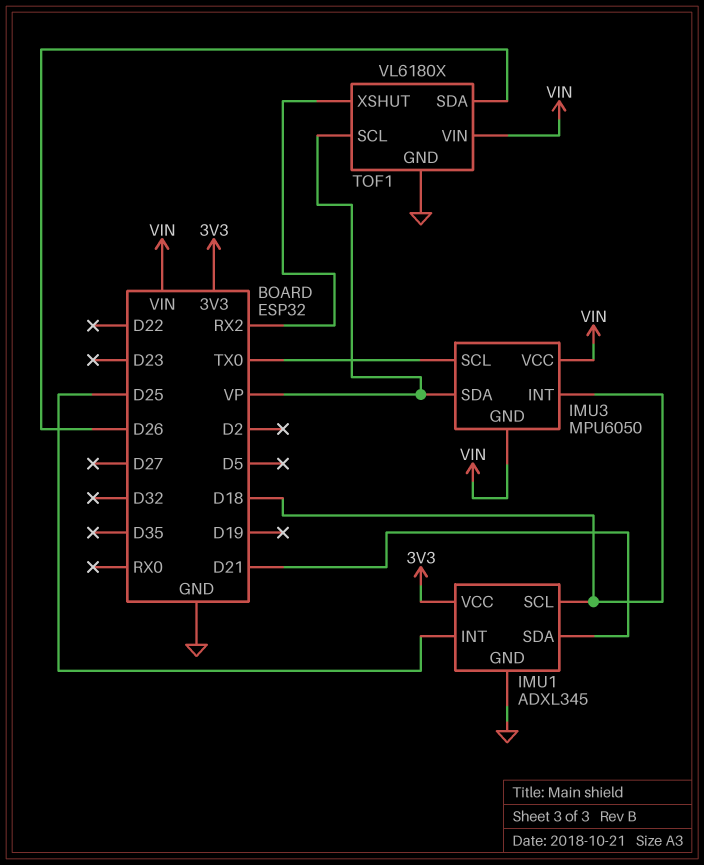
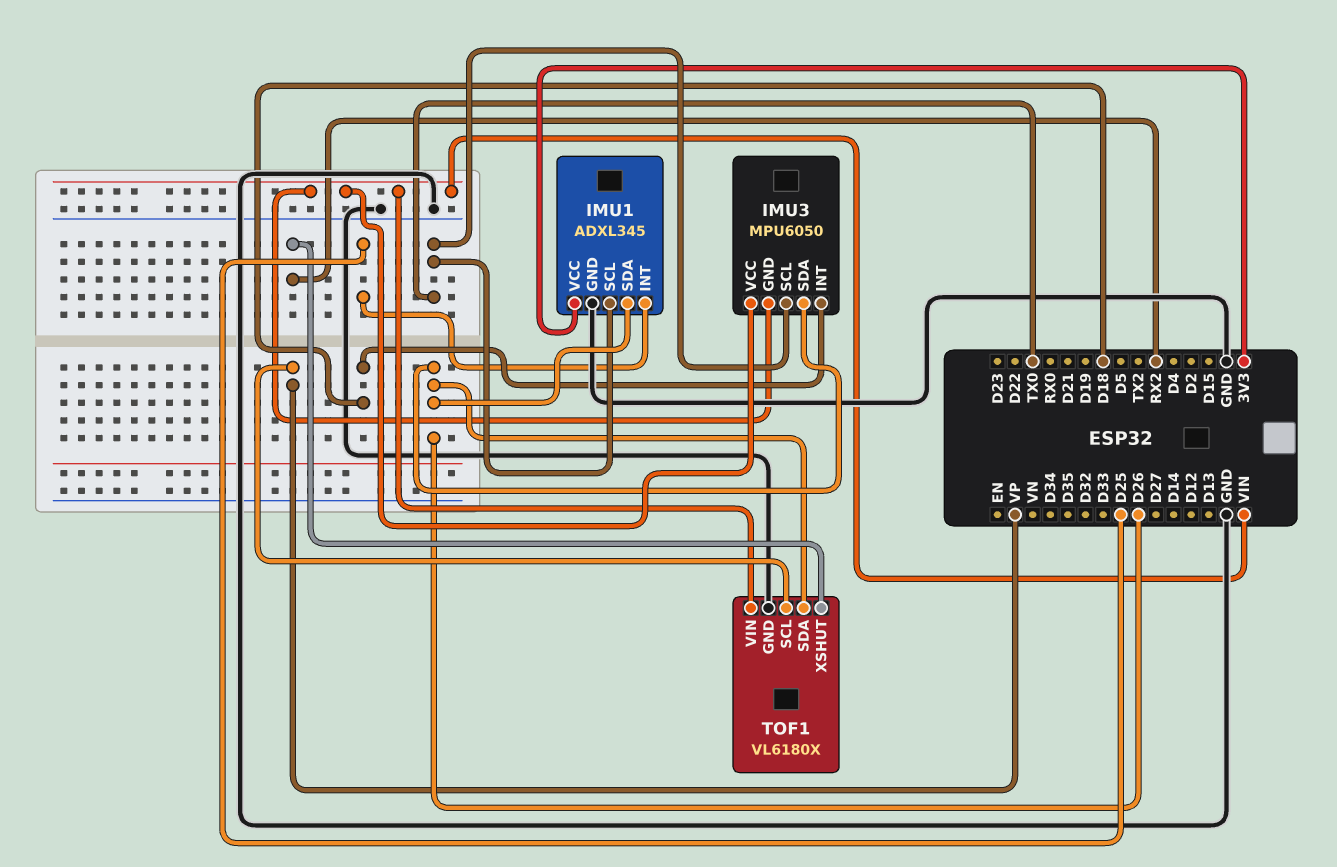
IMU1 pin SCL: D18 -> TX0
IMU1 pin SDA: D21 -> D26
IMU3 pin SDA: VP -> D26

